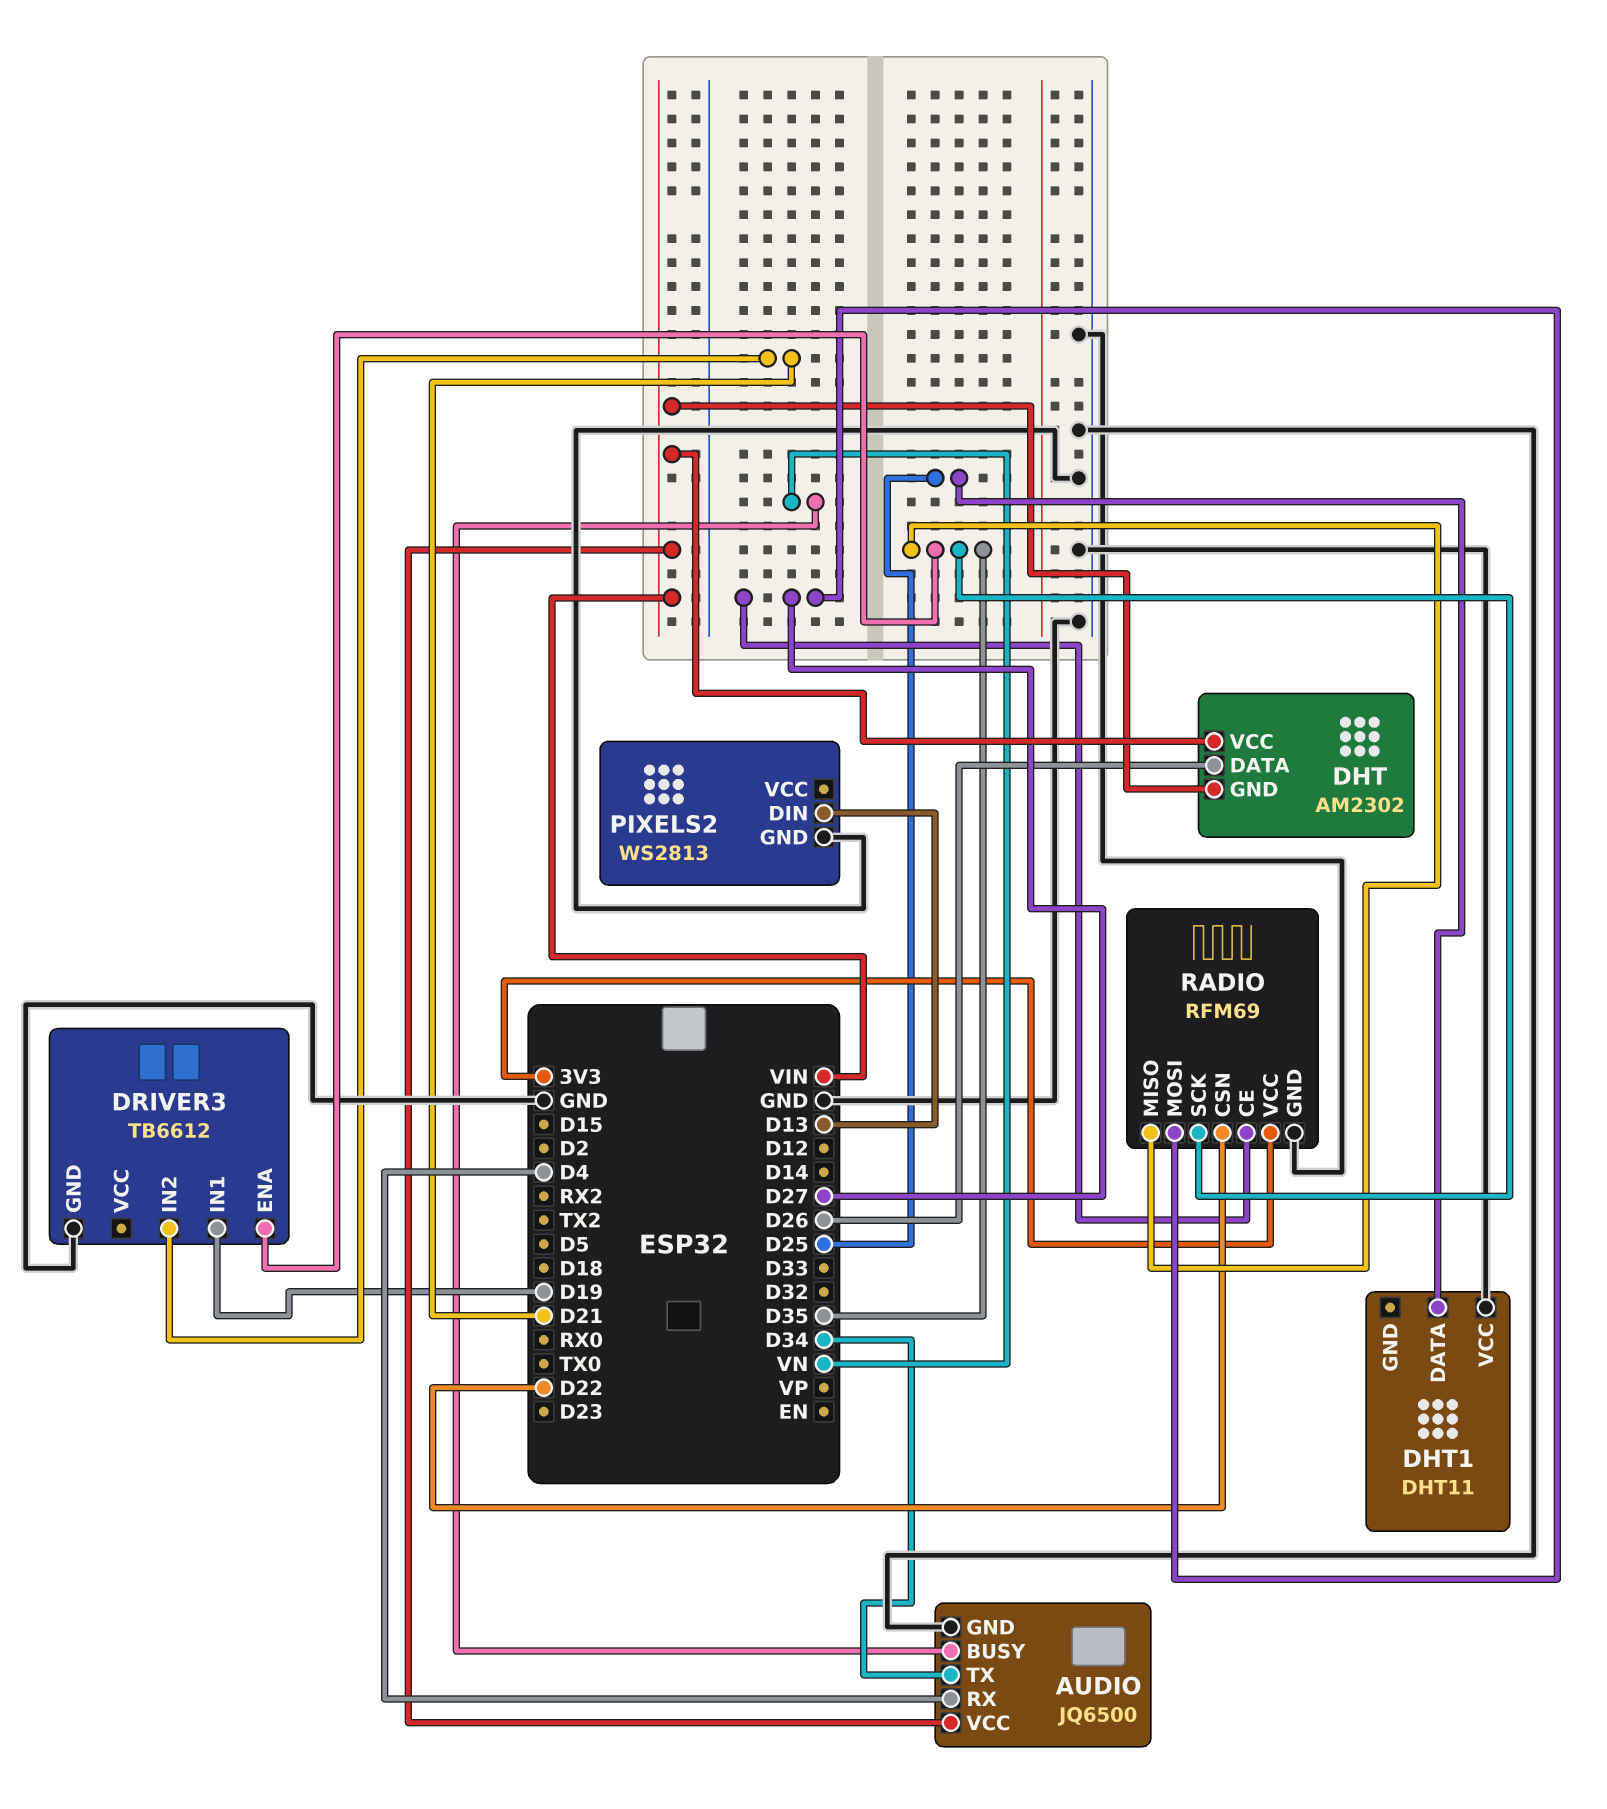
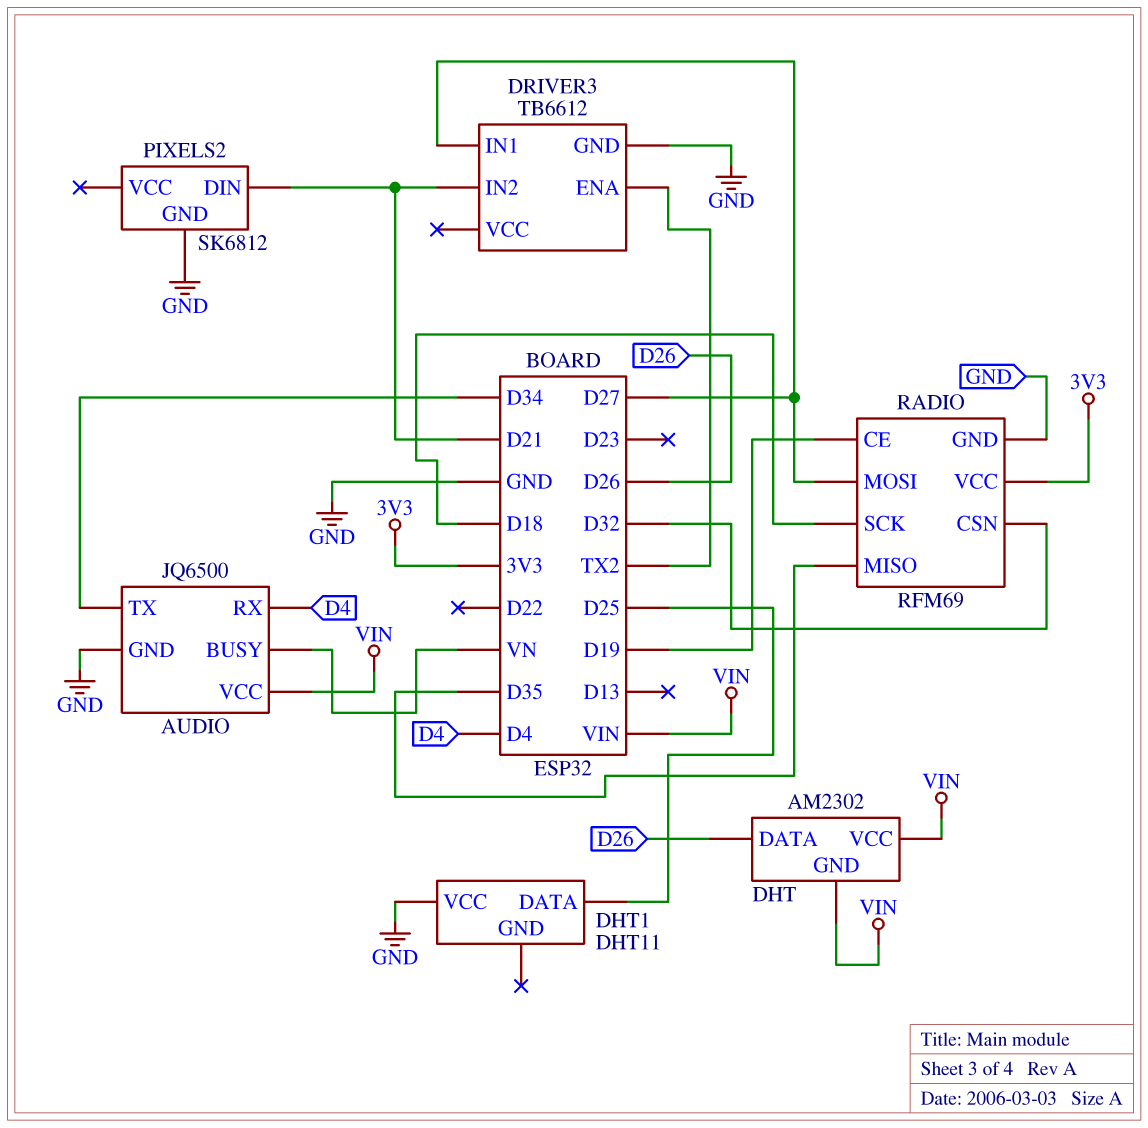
DRIVER3 pin ENA: D35 -> TX2
DRIVER3 pin IN1: D19 -> D27
PIXELS2: WS2813 -> SK6812
PIXELS2 pin DIN: D13 -> D21
RADIO pin CE: D27 -> D19
RADIO pin CSN: D22 -> D32
RADIO pin SCK: D35 -> D18

